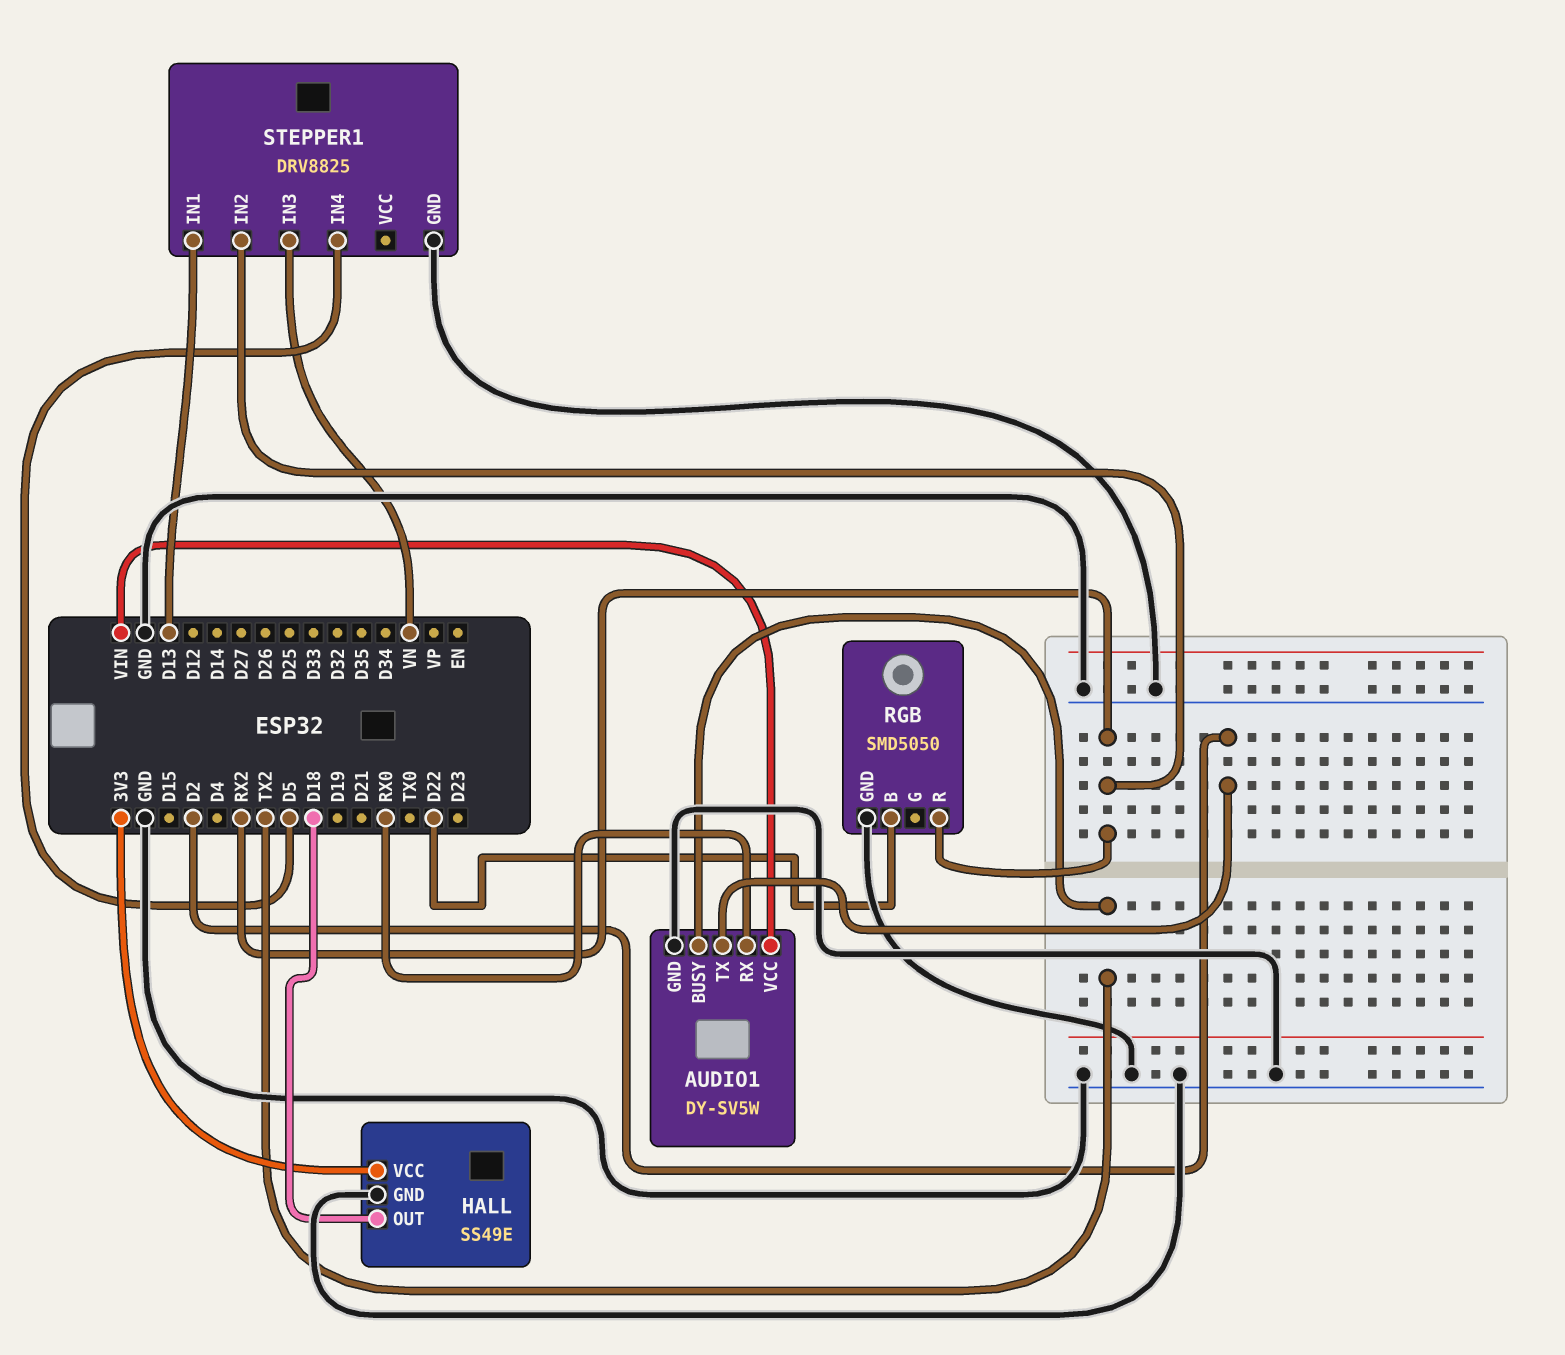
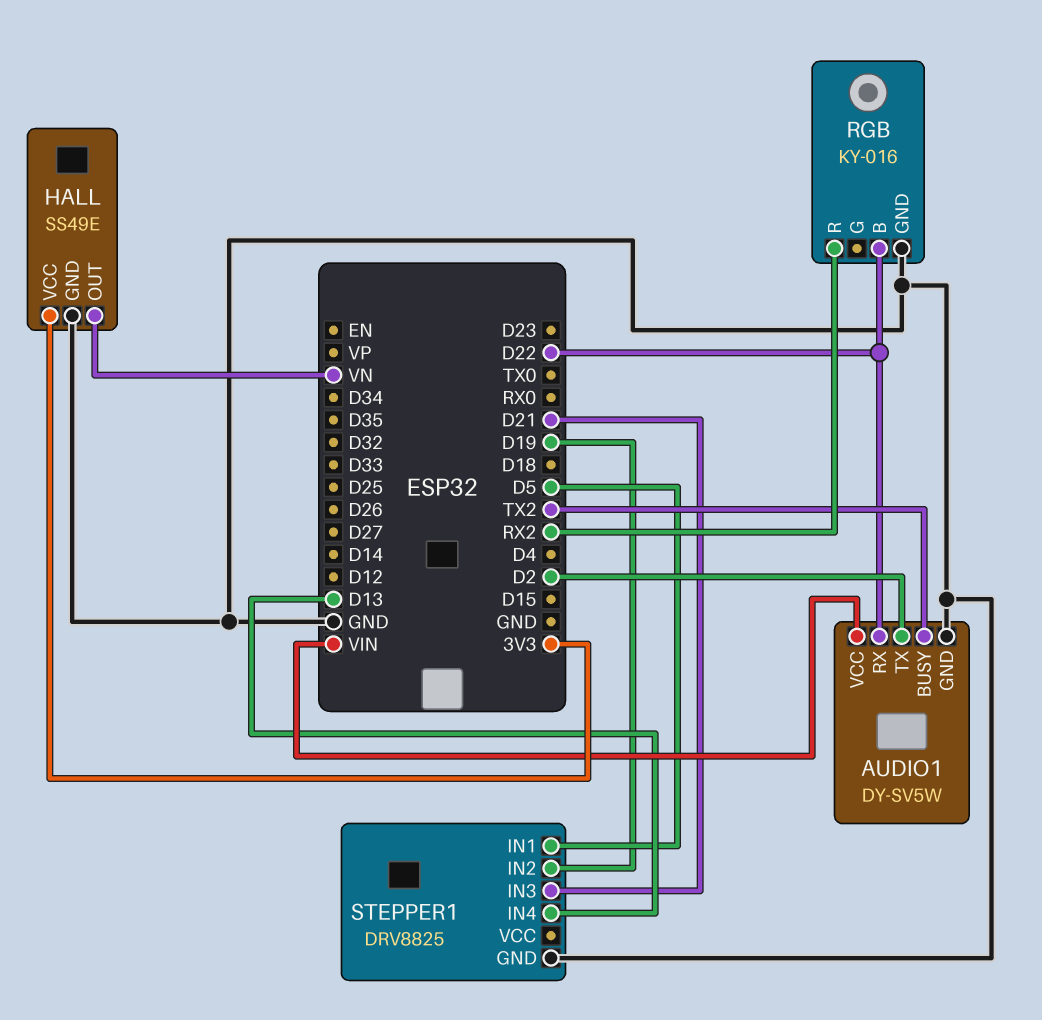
AUDIO1 pin RX: RX0 -> D22
HALL pin OUT: D18 -> VN
RGB: SMD5050 -> KY-016
STEPPER1 pin IN1: D13 -> D5
STEPPER1 pin IN2: RX2 -> D19
STEPPER1 pin IN3: VN -> D21
STEPPER1 pin IN4: D5 -> D13

